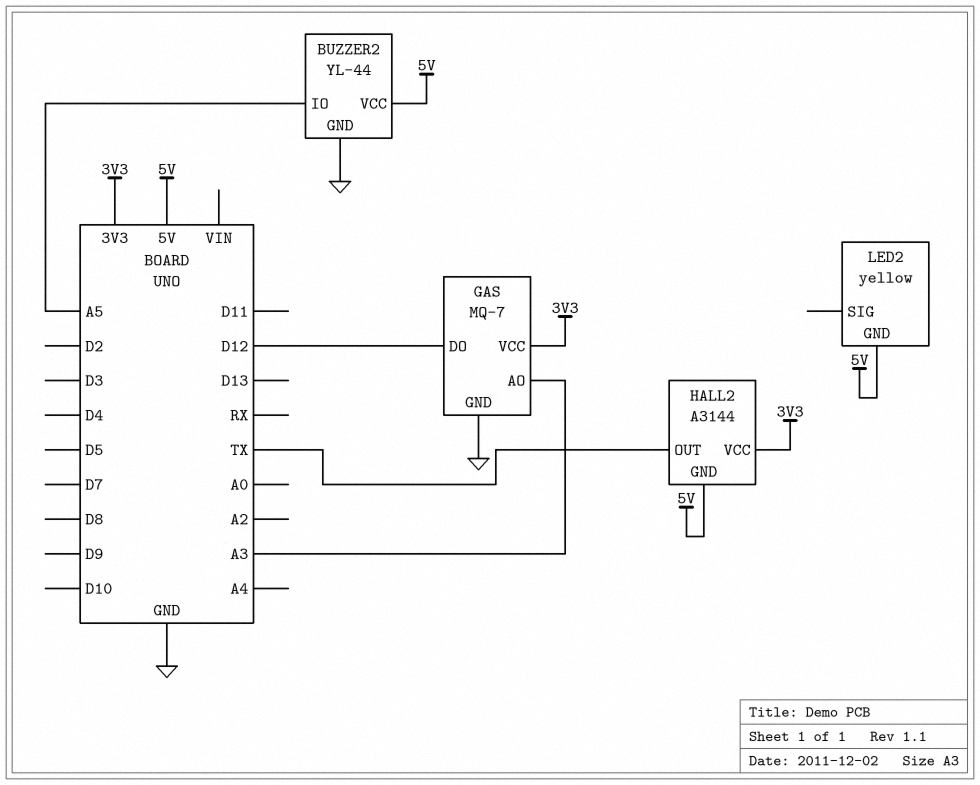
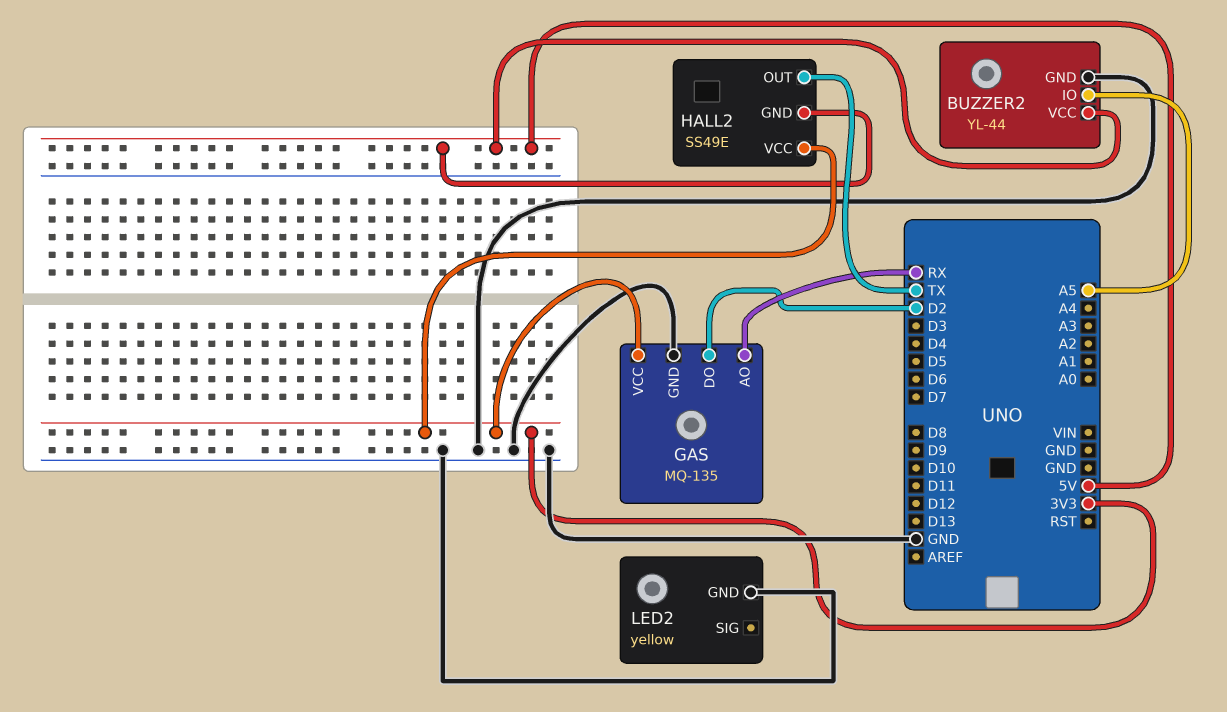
GAS: MQ-7 -> MQ-135
GAS pin AO: A3 -> RX
GAS pin DO: D12 -> D2
HALL2: A3144 -> SS49E
LED2 pin GND: 5V -> GND

